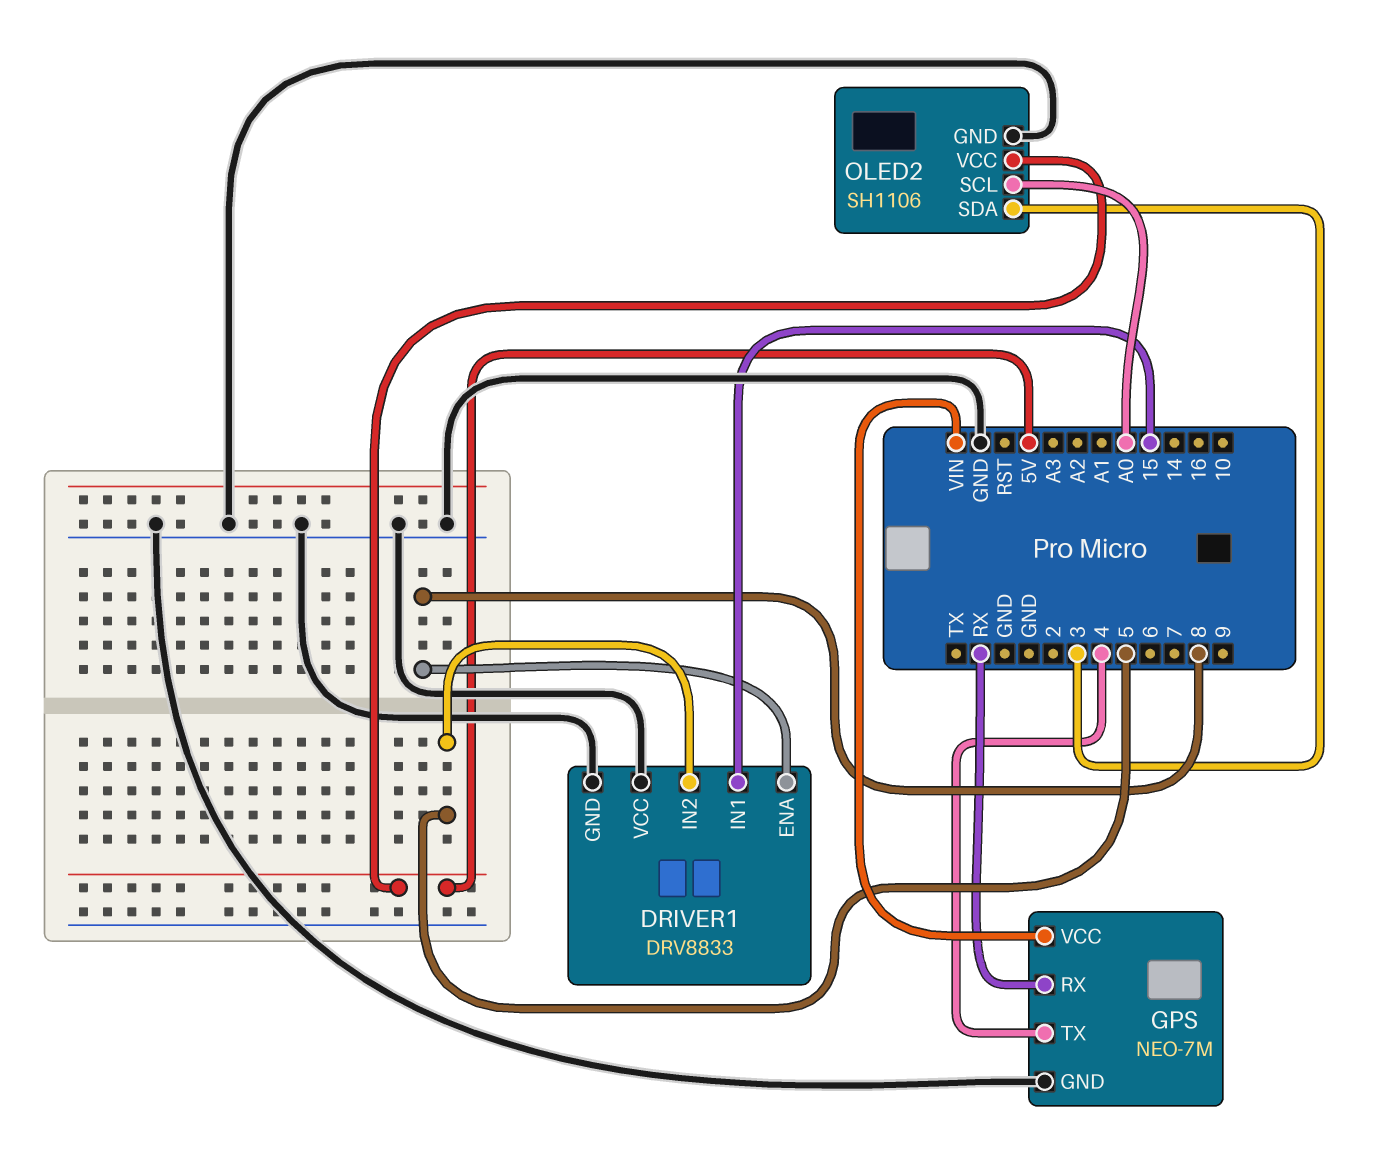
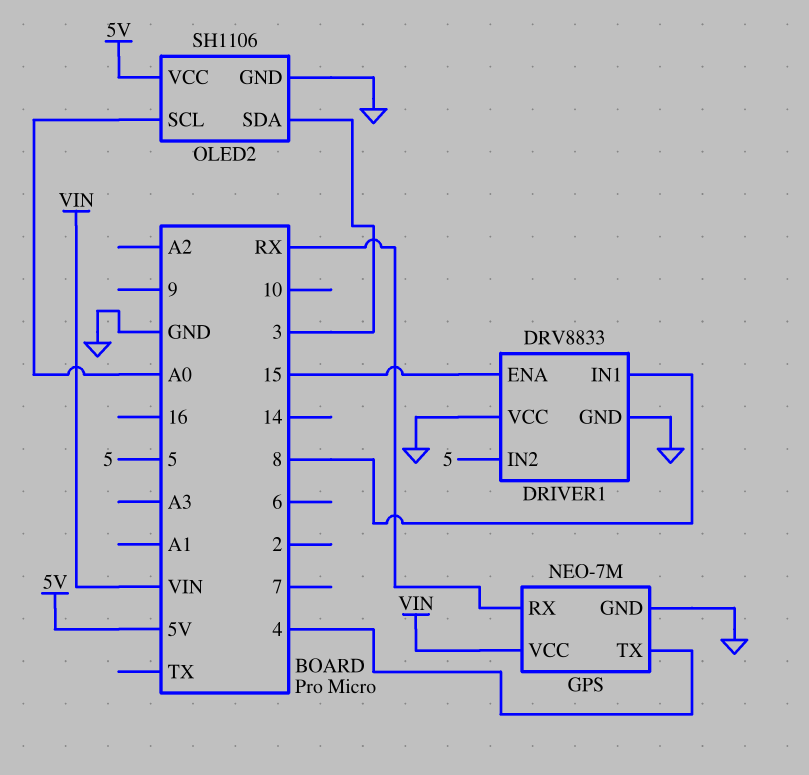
DRIVER1 pin ENA: 8 -> 15
DRIVER1 pin IN1: 15 -> 8

